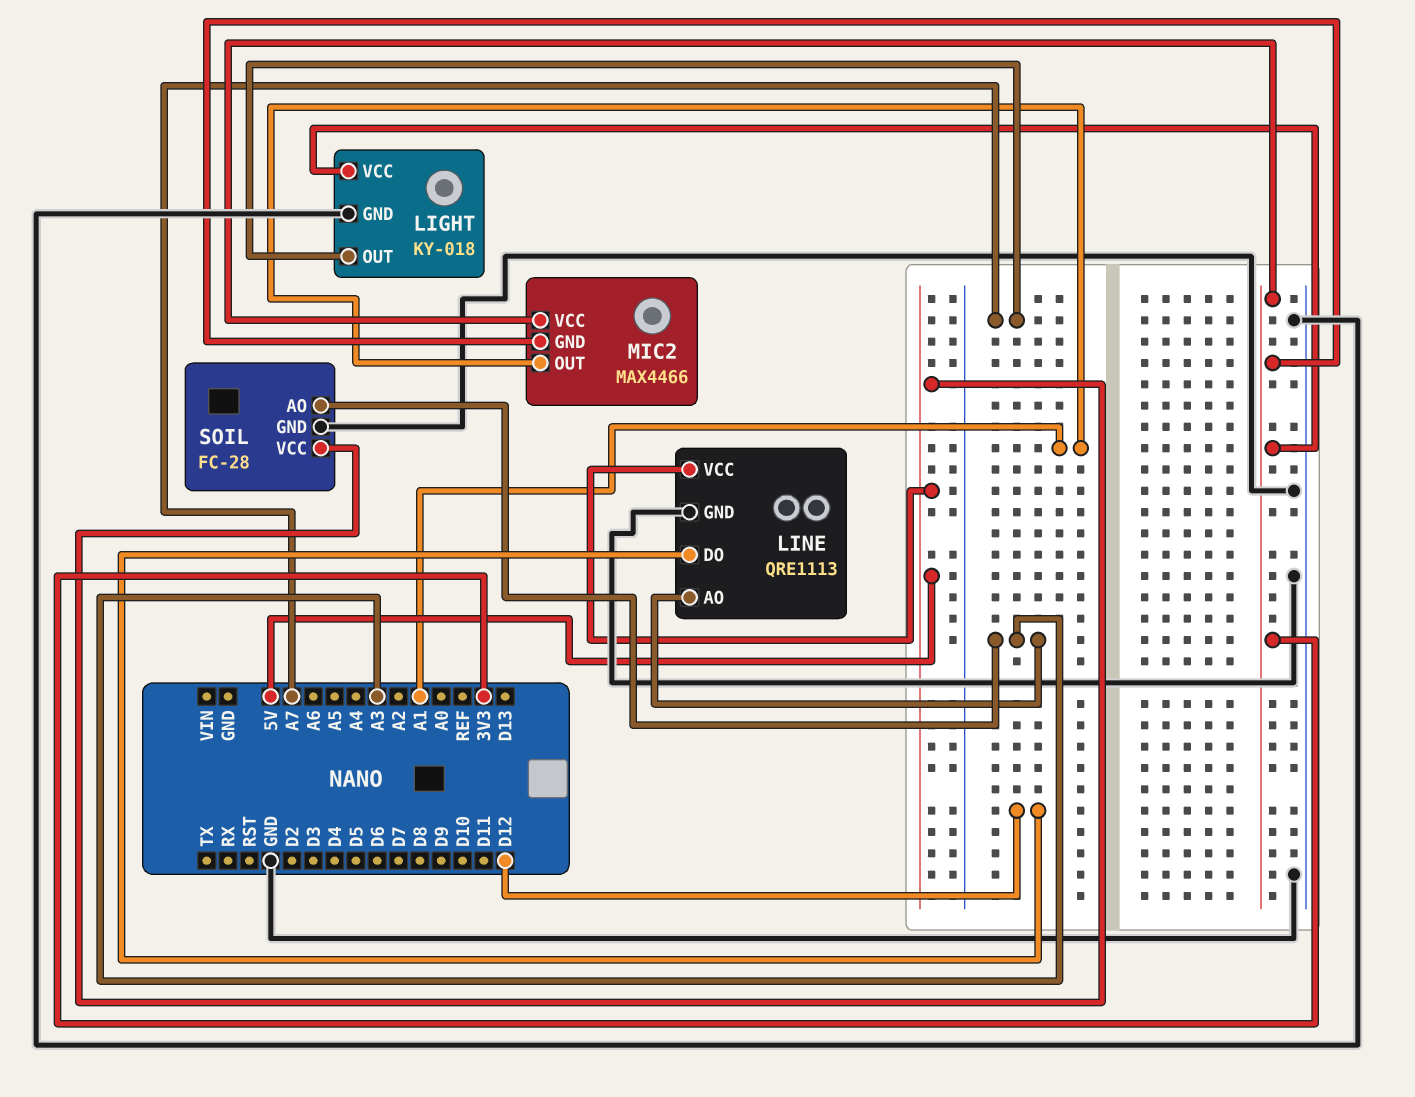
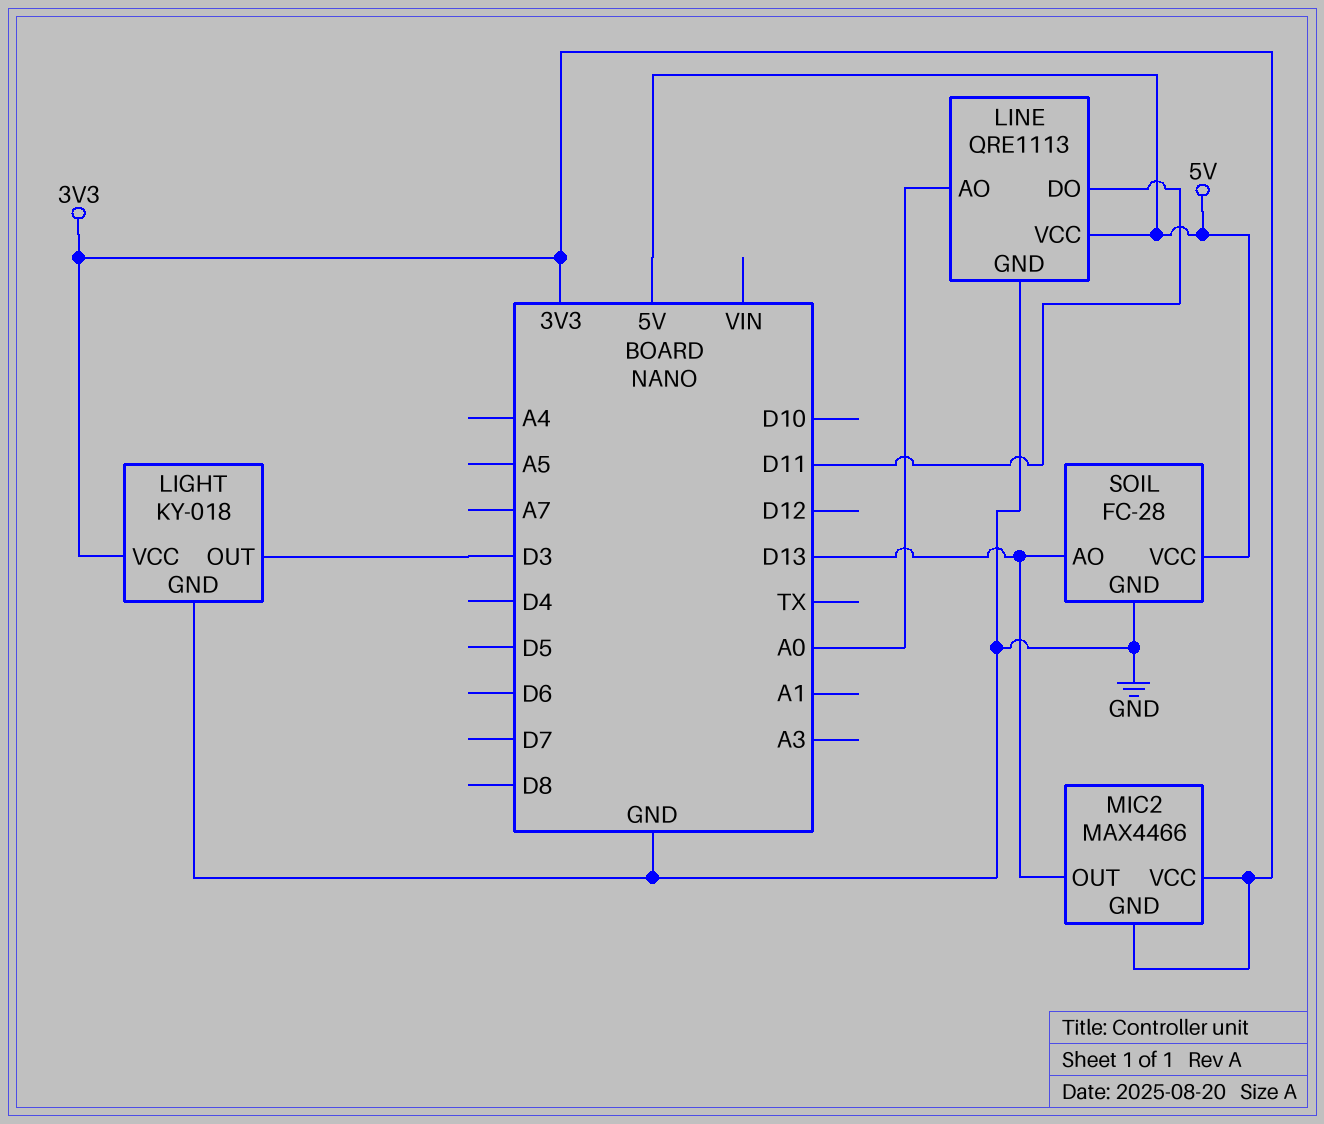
LIGHT pin OUT: A7 -> D3
LINE pin AO: A3 -> A0
LINE pin DO: D12 -> D11
MIC2 pin OUT: A1 -> D13
SOIL pin AO: A3 -> D13

